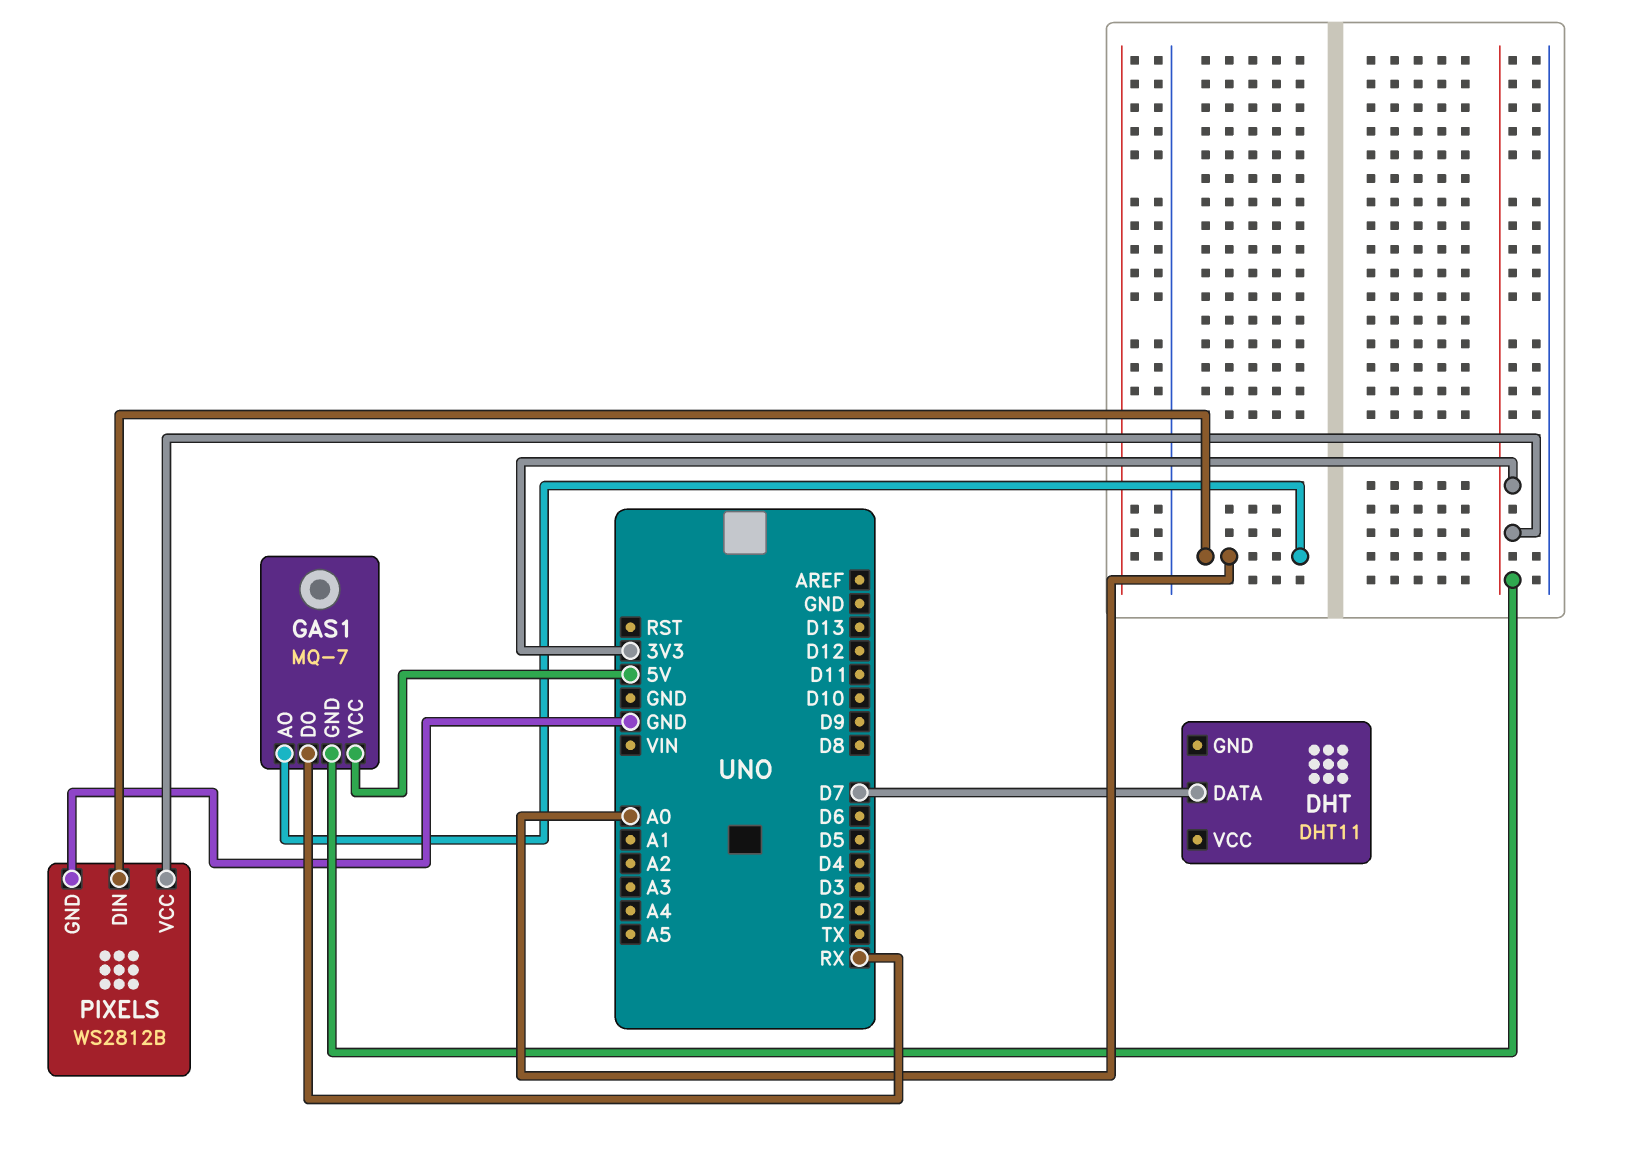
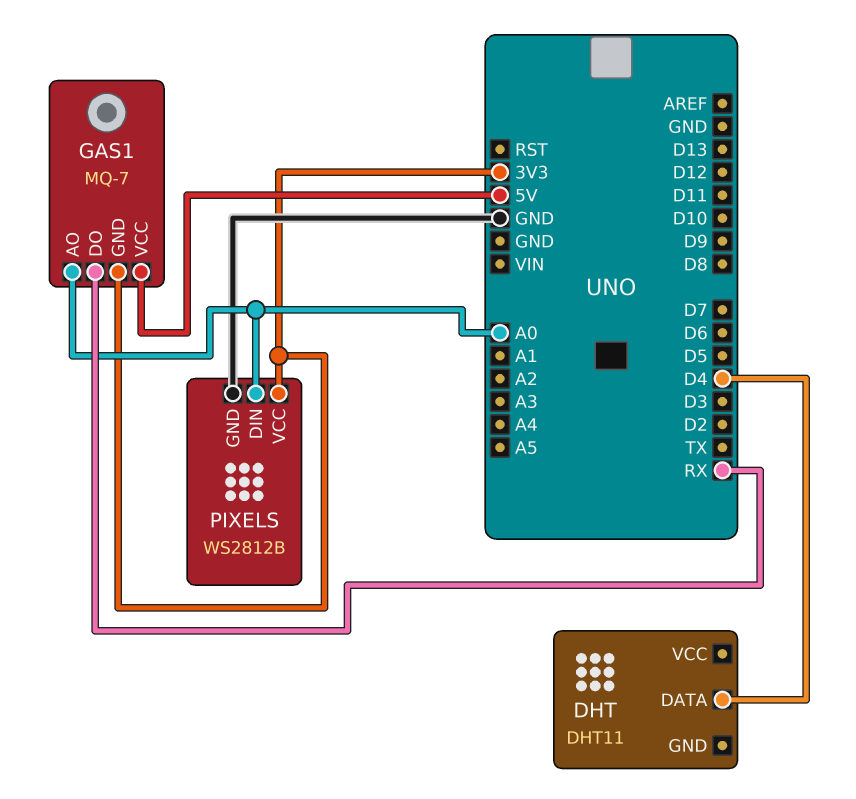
DHT pin DATA: D7 -> D4

